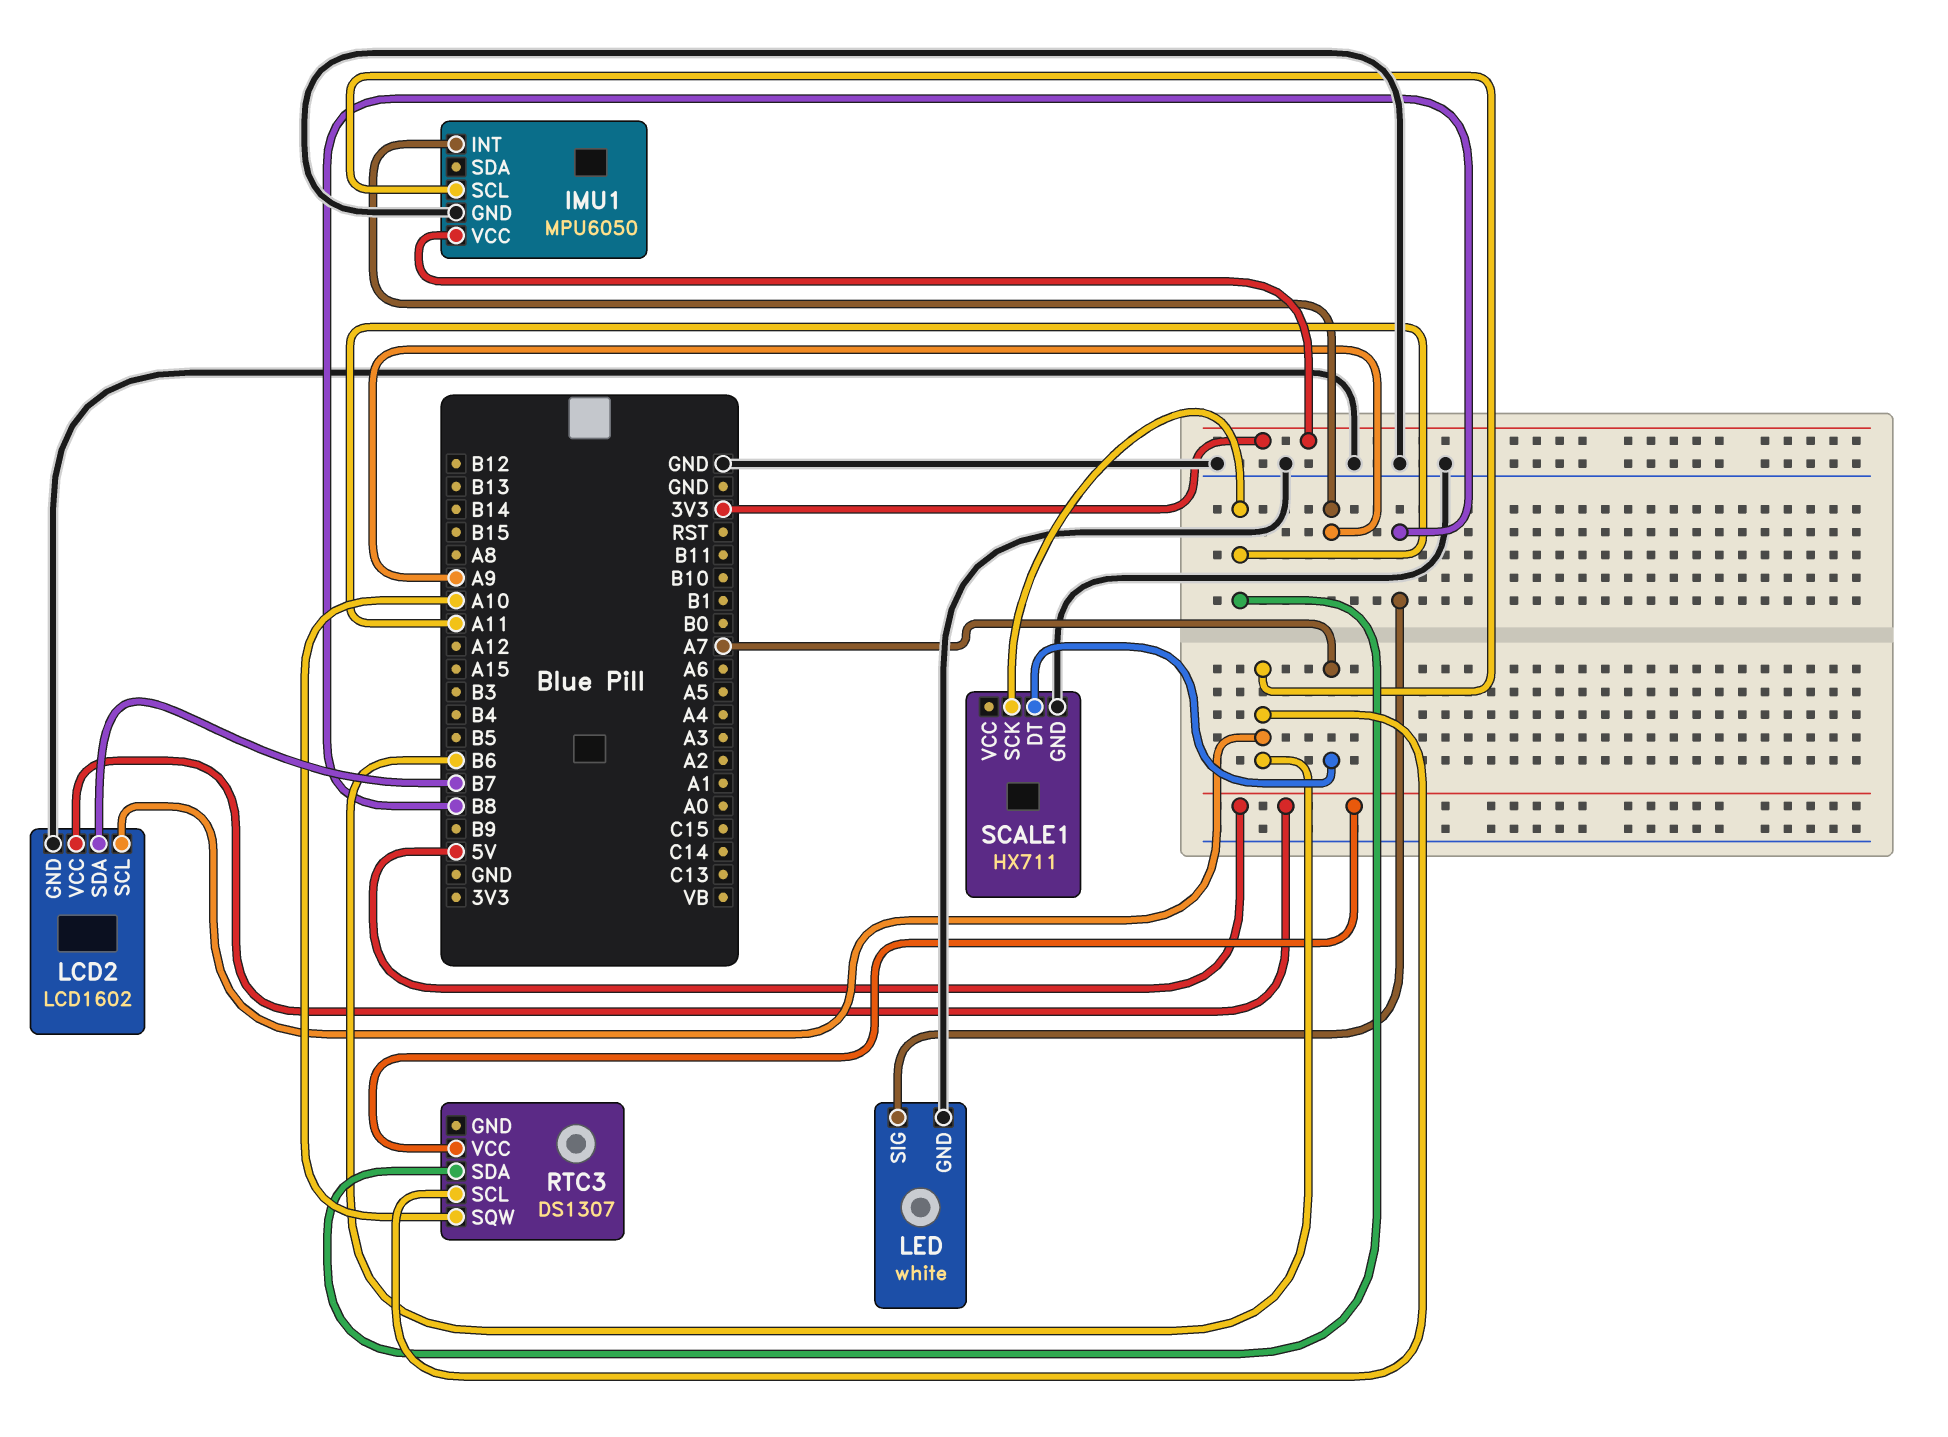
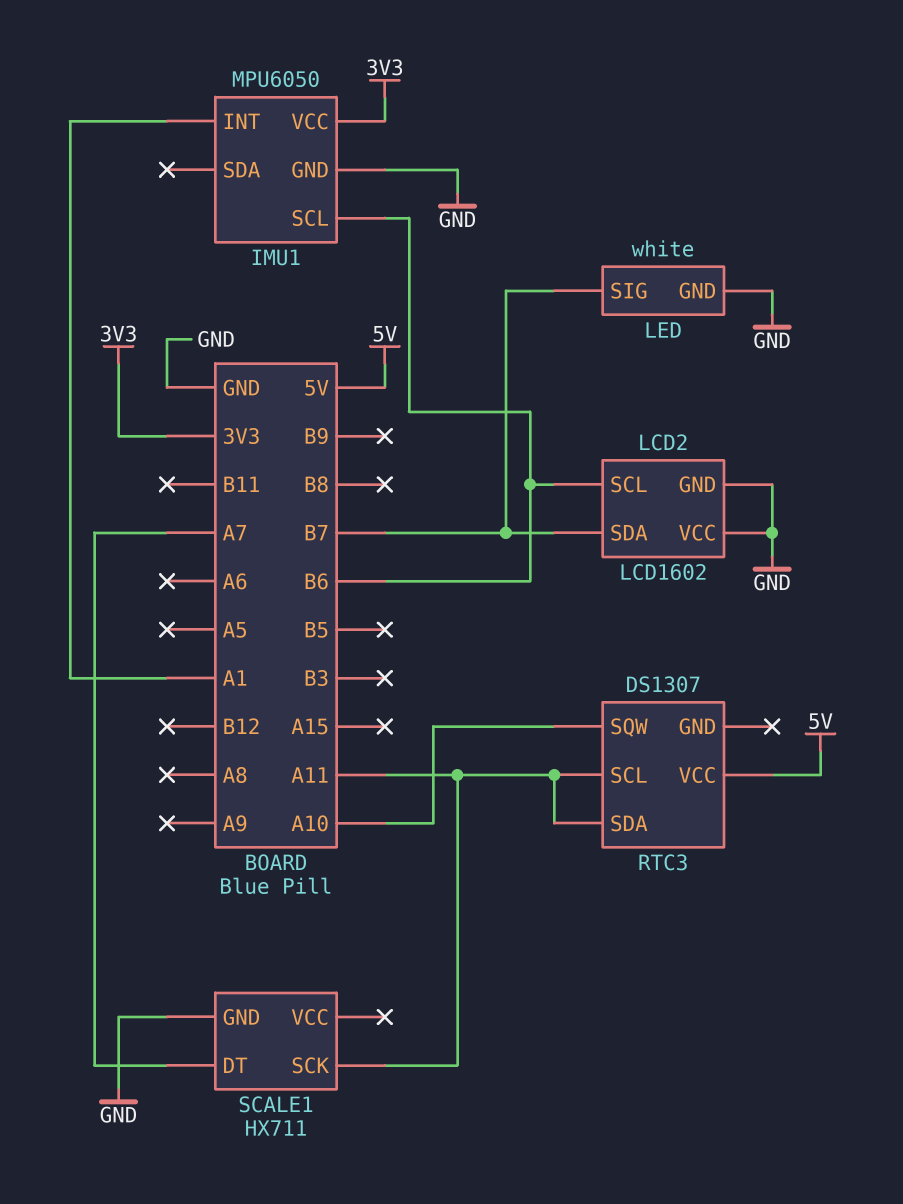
IMU1 pin INT: A9 -> A1
LCD2 pin VCC: 5V -> GND
LED pin SIG: B8 -> B7
RTC3 pin SCL: B6 -> A11

